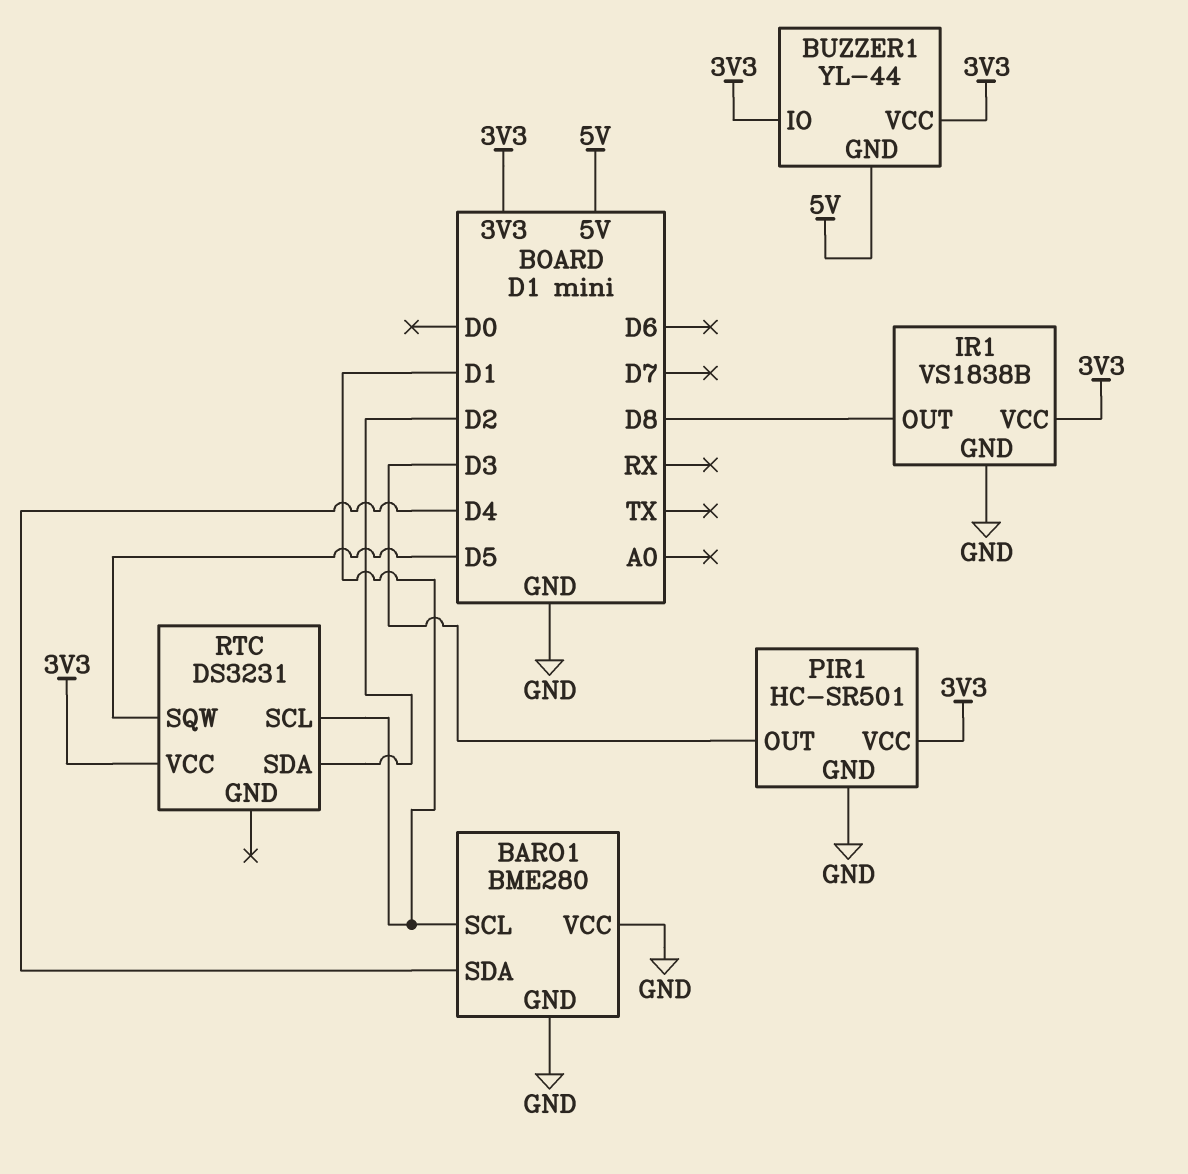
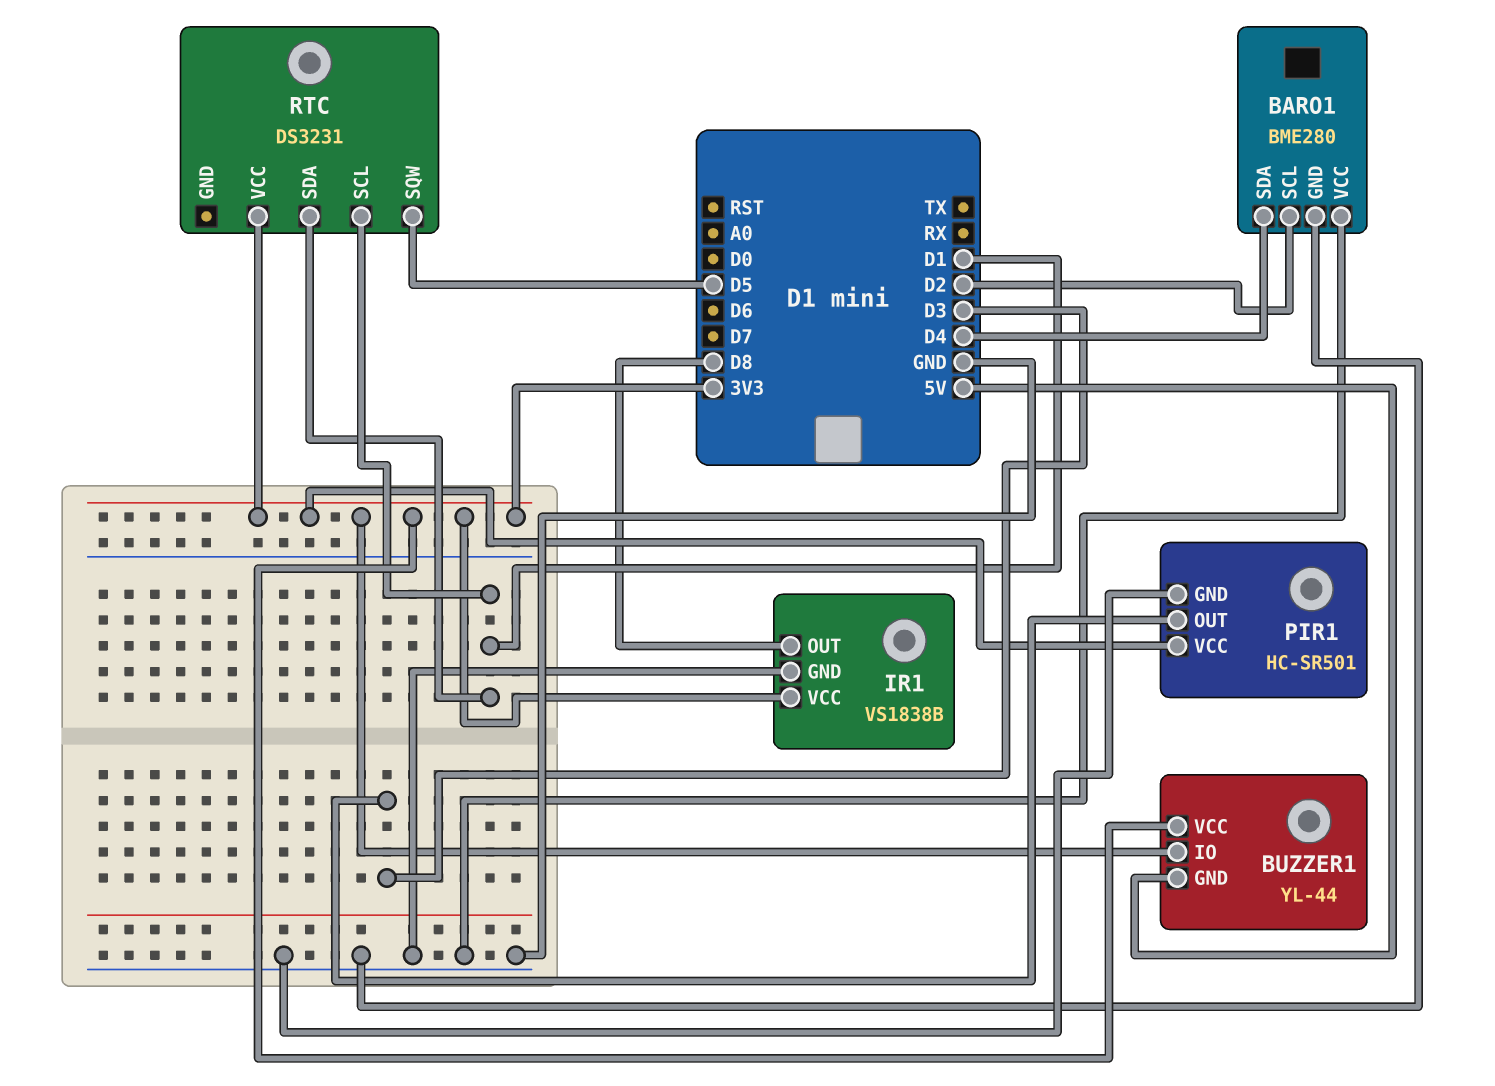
BARO1 pin SCL: D1 -> D2
RTC pin SDA: D2 -> D1

